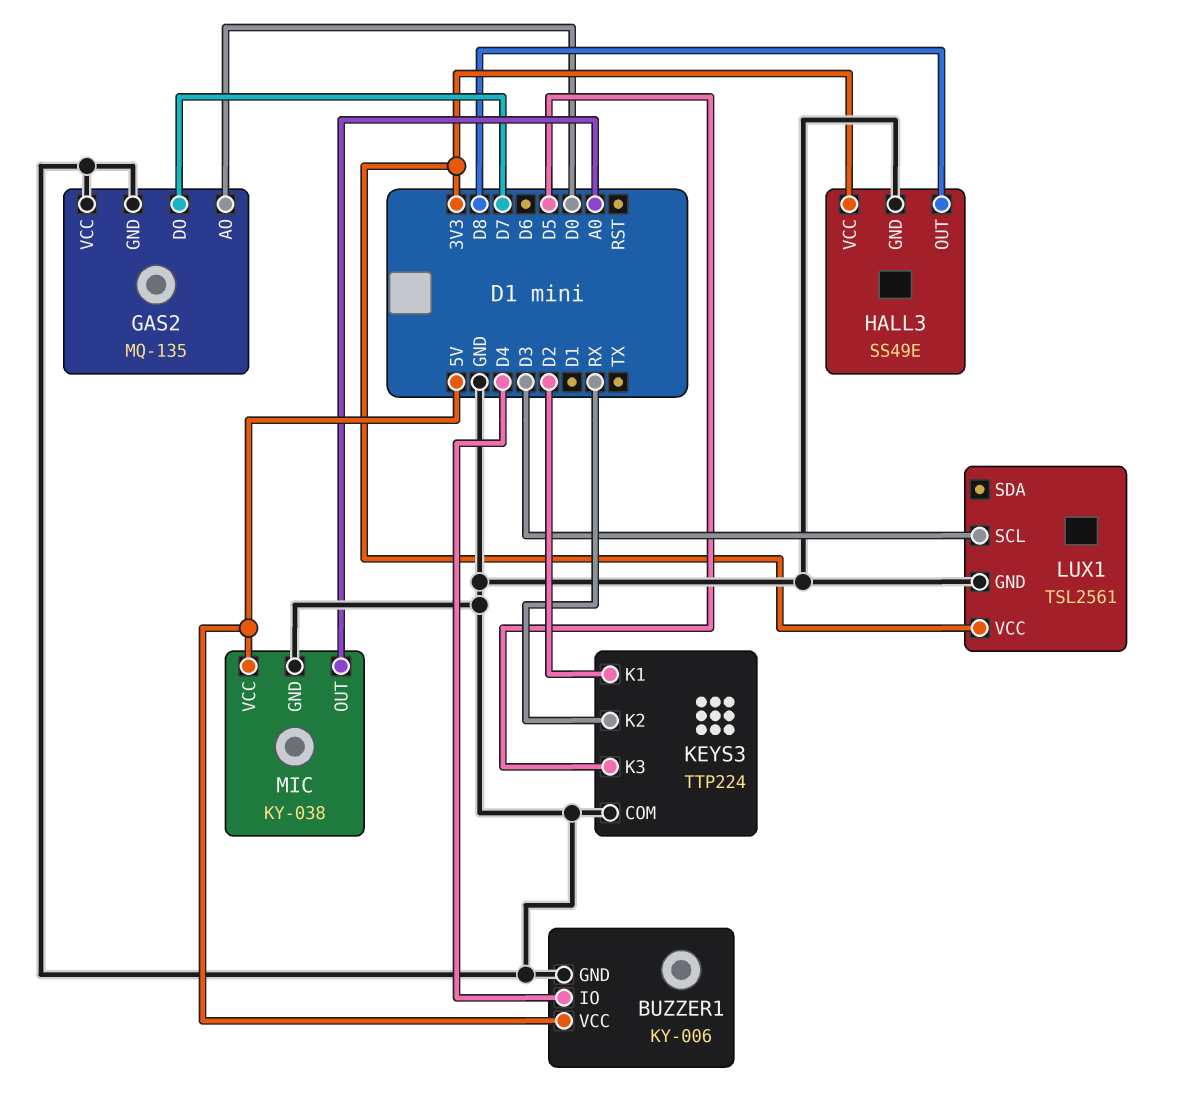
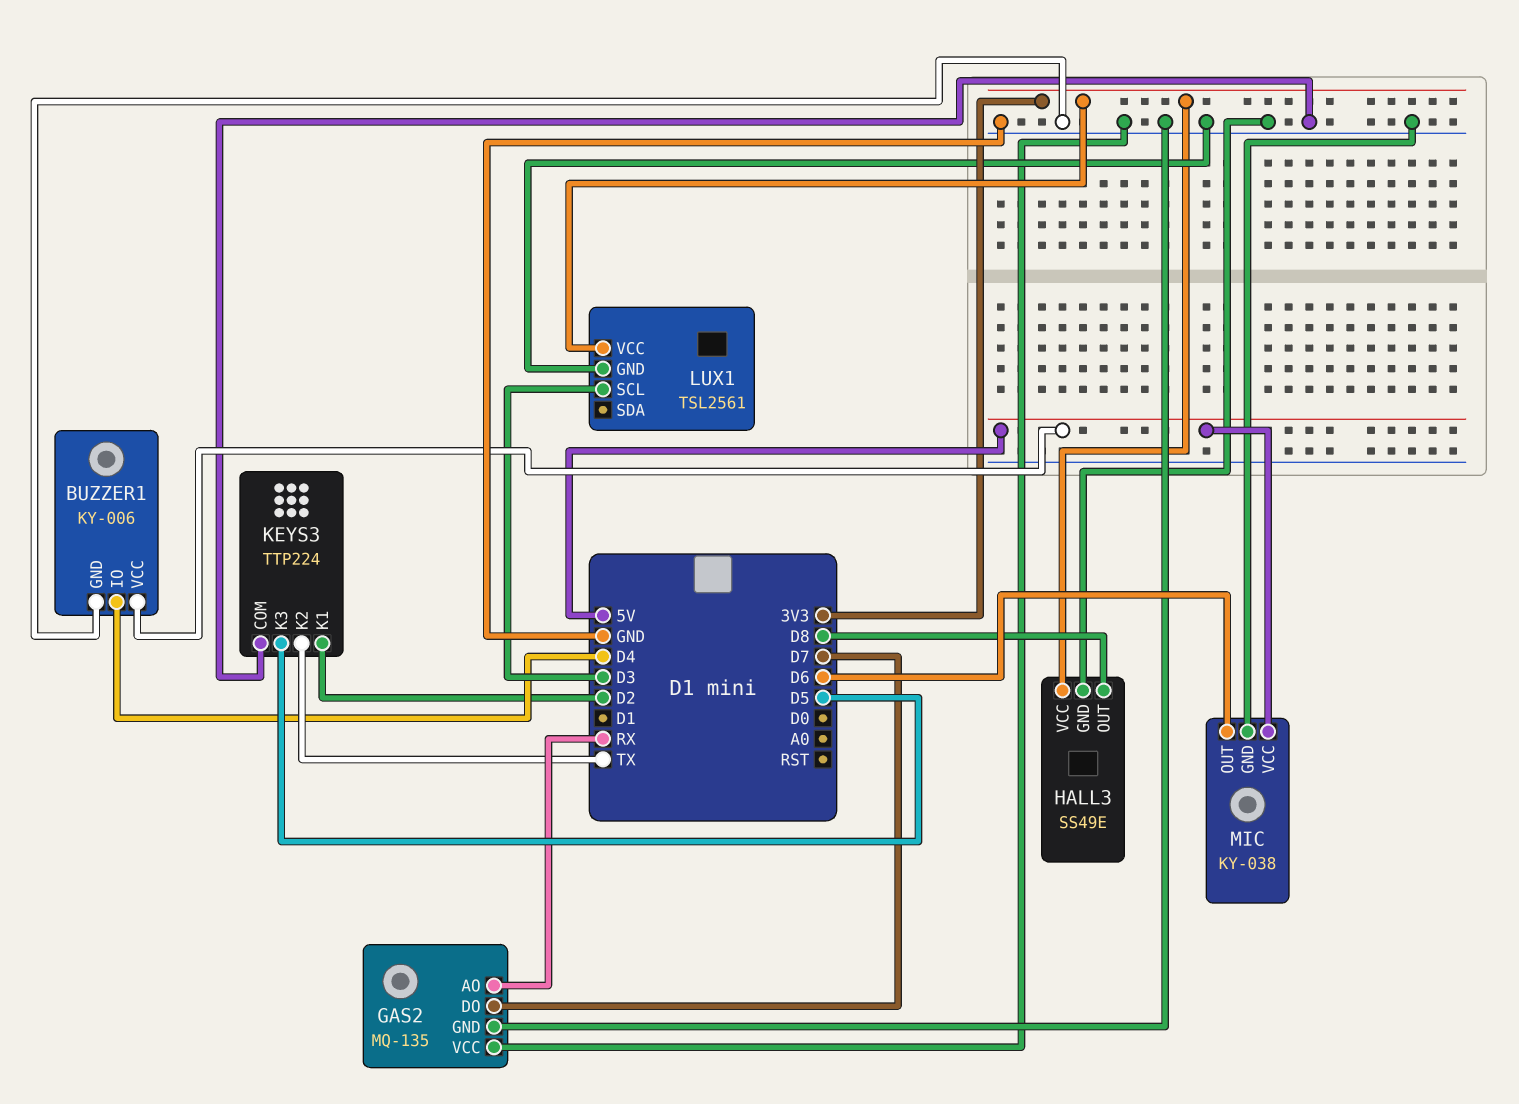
GAS2 pin AO: D0 -> RX
KEYS3 pin K2: RX -> TX
MIC pin OUT: A0 -> D6

